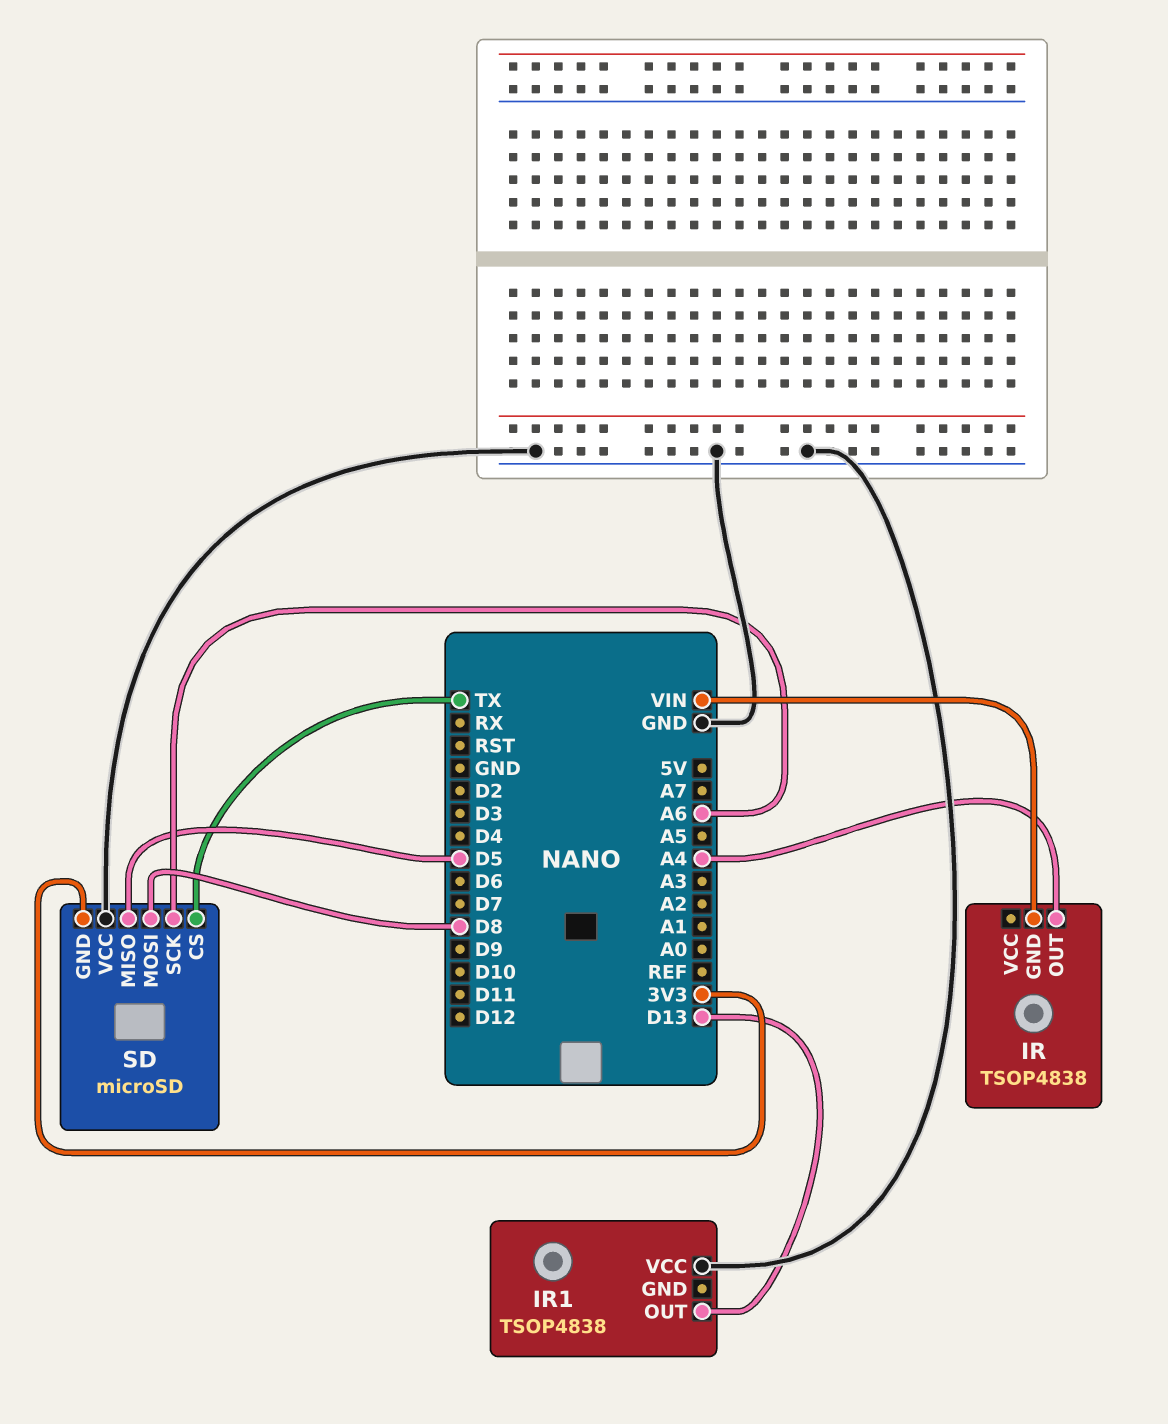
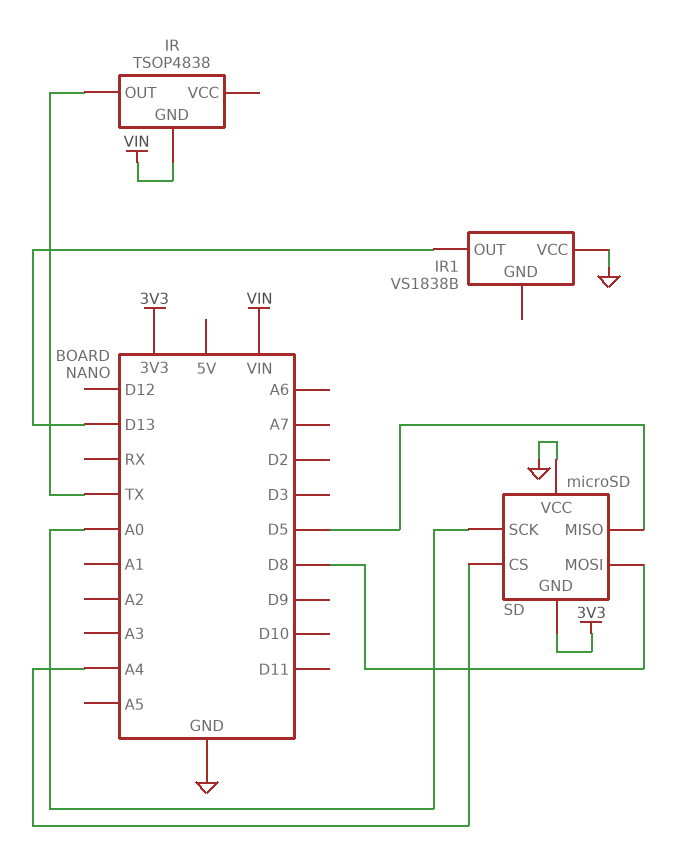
IR pin OUT: A4 -> TX
IR1: TSOP4838 -> VS1838B
SD pin CS: TX -> A4
SD pin SCK: A6 -> A0

